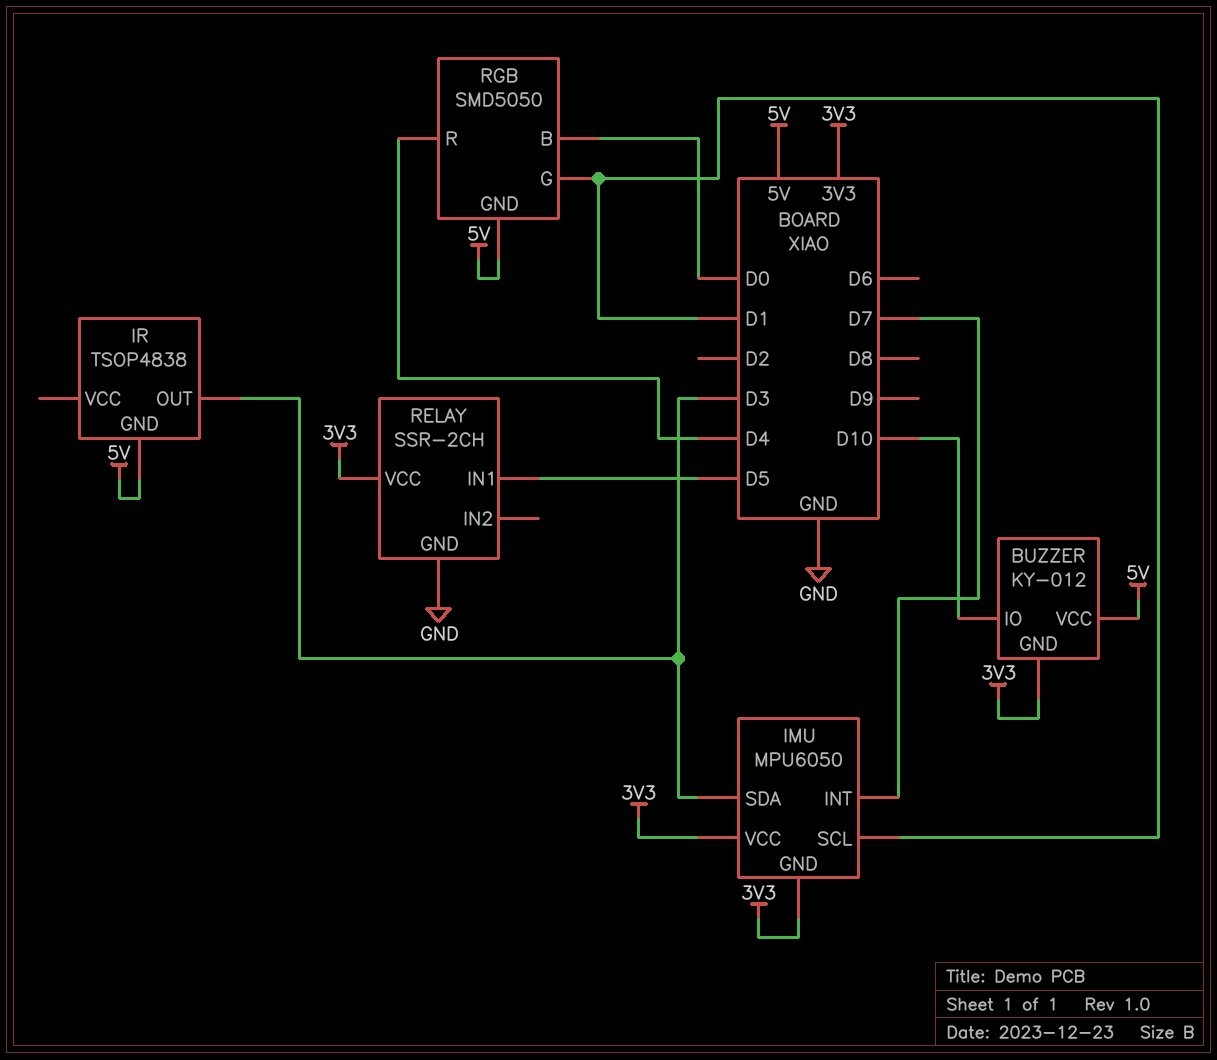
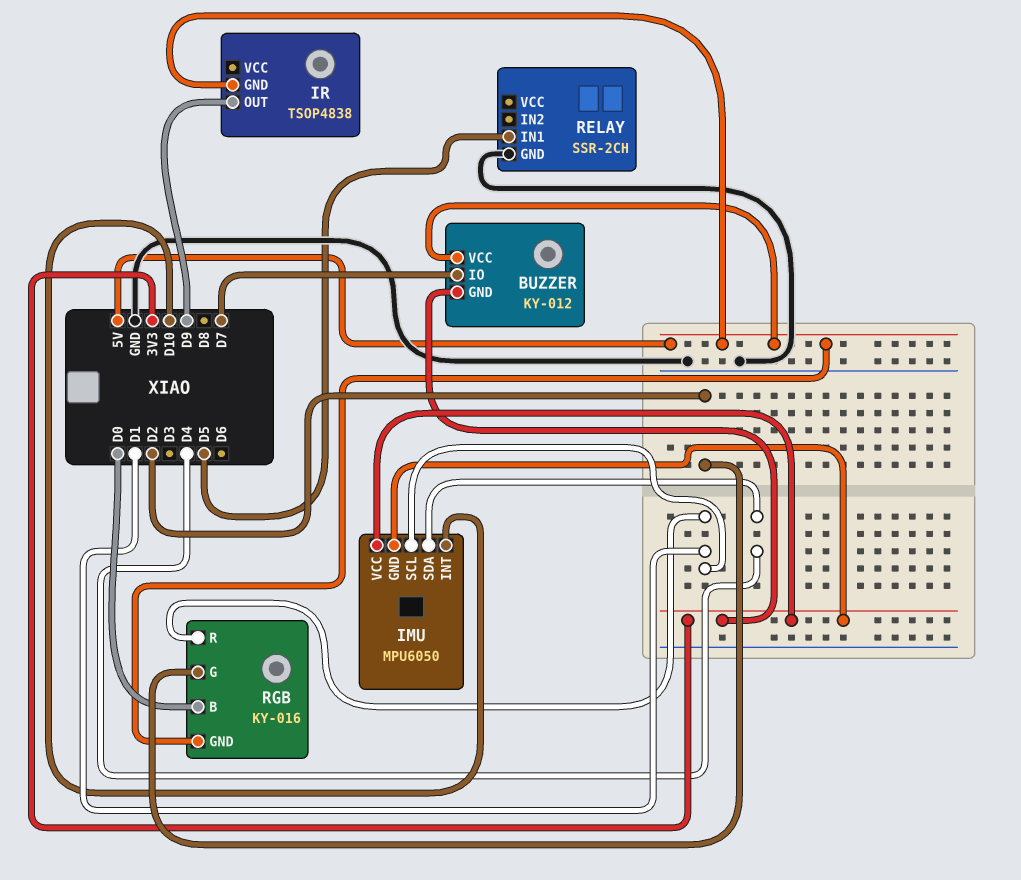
BUZZER pin IO: D10 -> D7
IMU pin INT: D7 -> D10
IMU pin SDA: D3 -> D4
IR pin OUT: D3 -> D9
RELAY pin VCC: 3V3 -> none
RGB: SMD5050 -> KY-016
RGB pin G: D1 -> D2
RGB pin R: D4 -> D1

